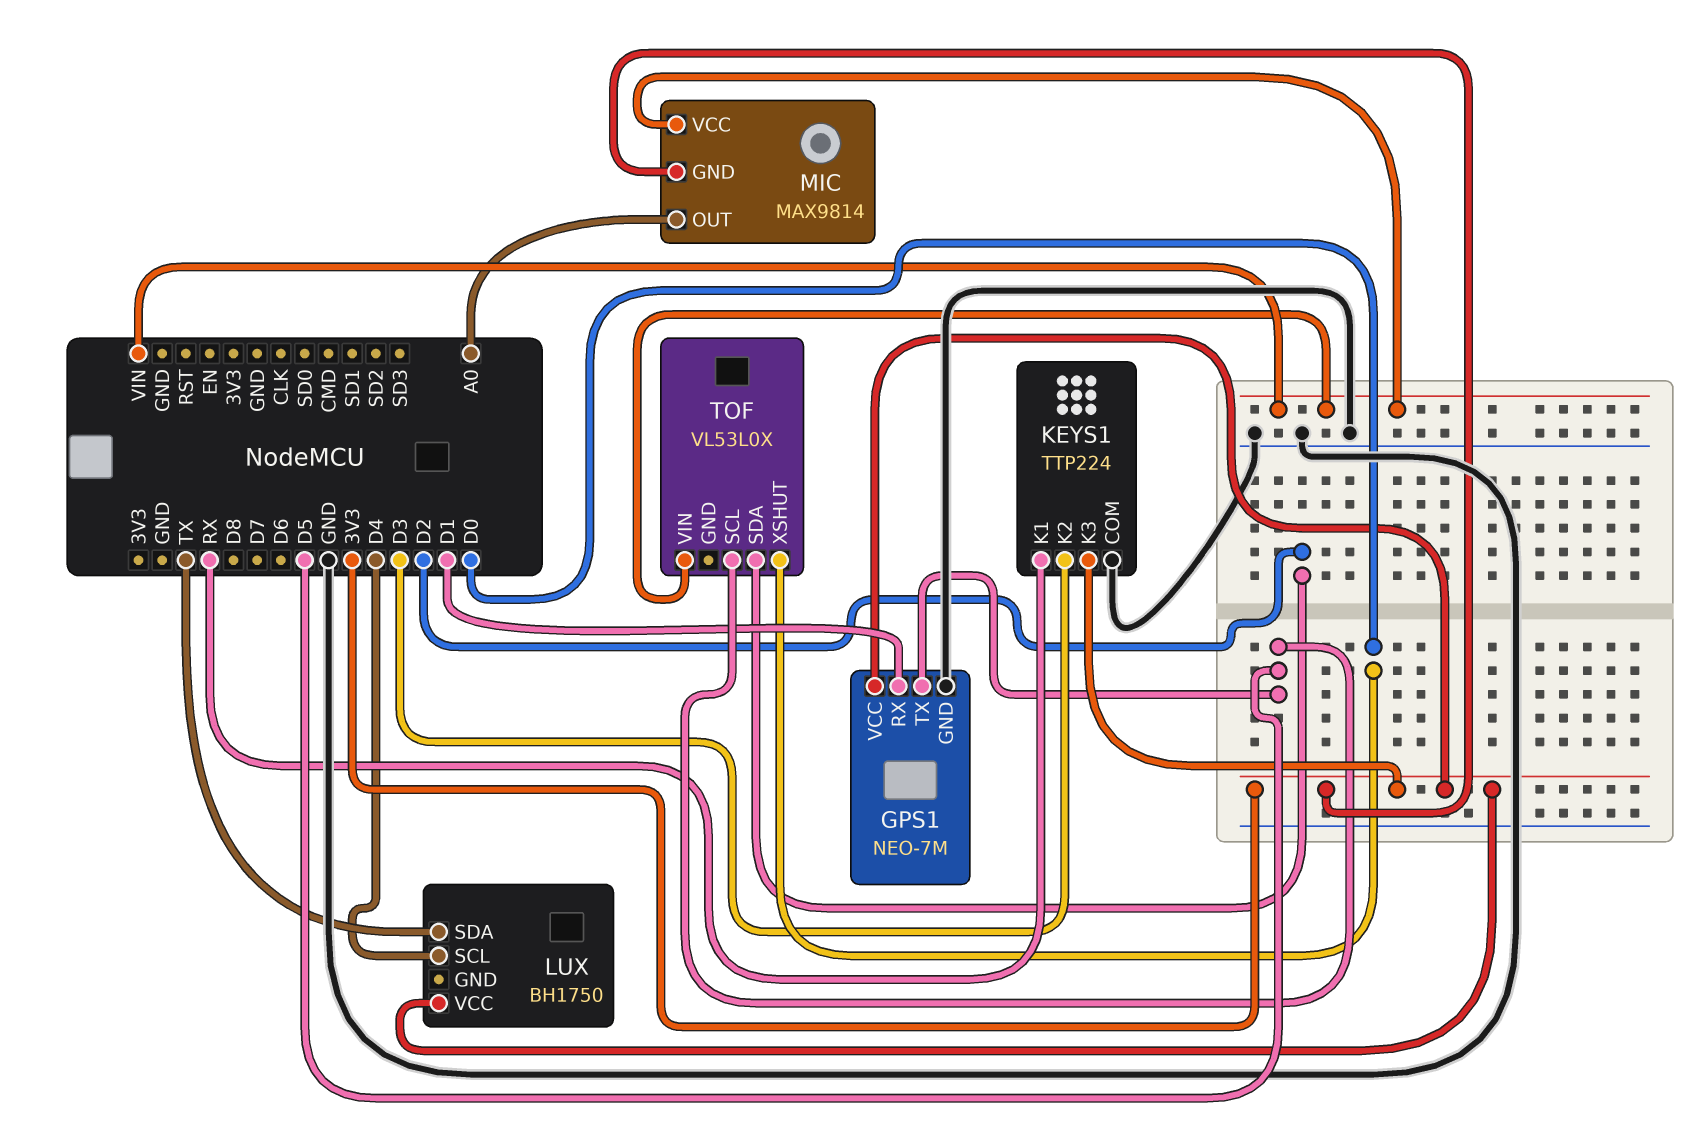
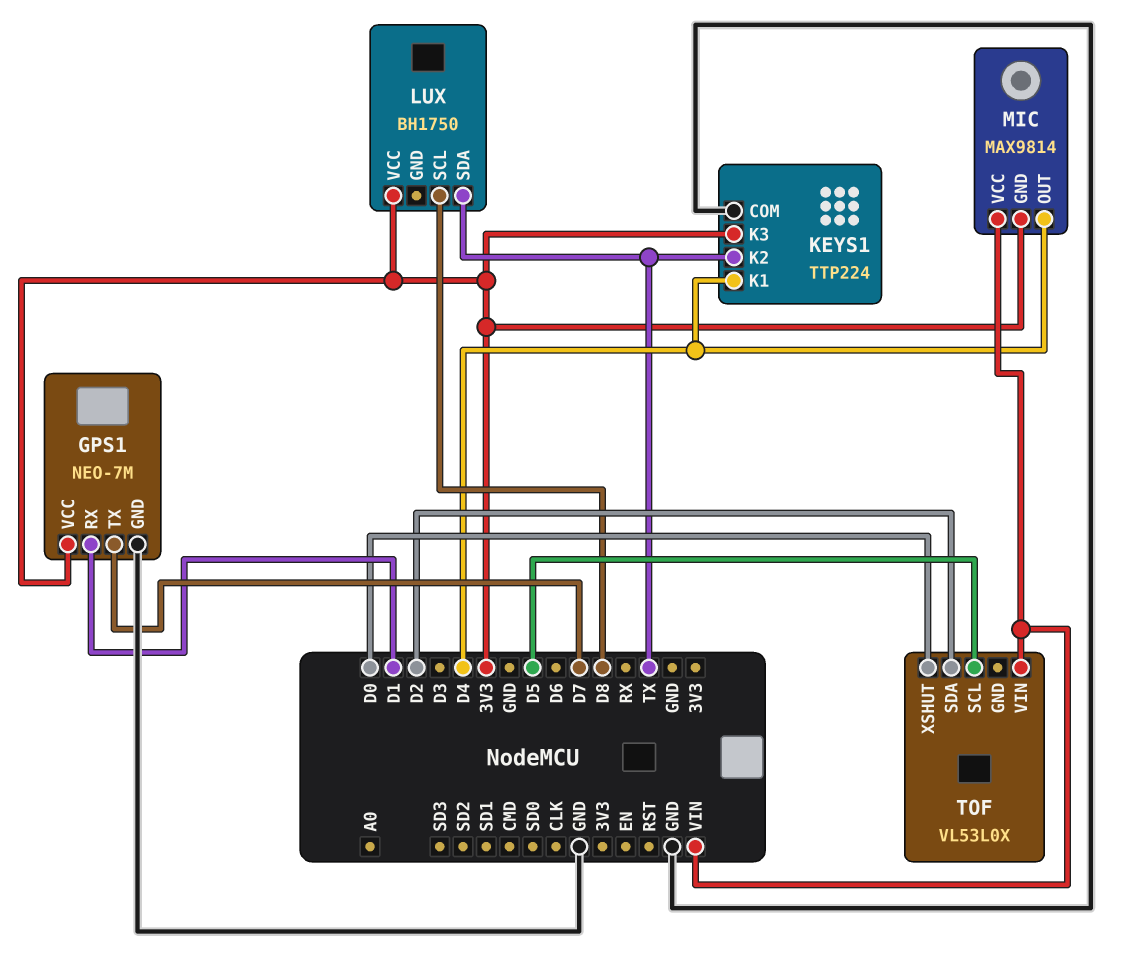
GPS1 pin TX: D5 -> D7
KEYS1 pin K1: RX -> D4
KEYS1 pin K2: D3 -> TX
LUX pin SCL: D4 -> D8
MIC pin OUT: A0 -> D4

